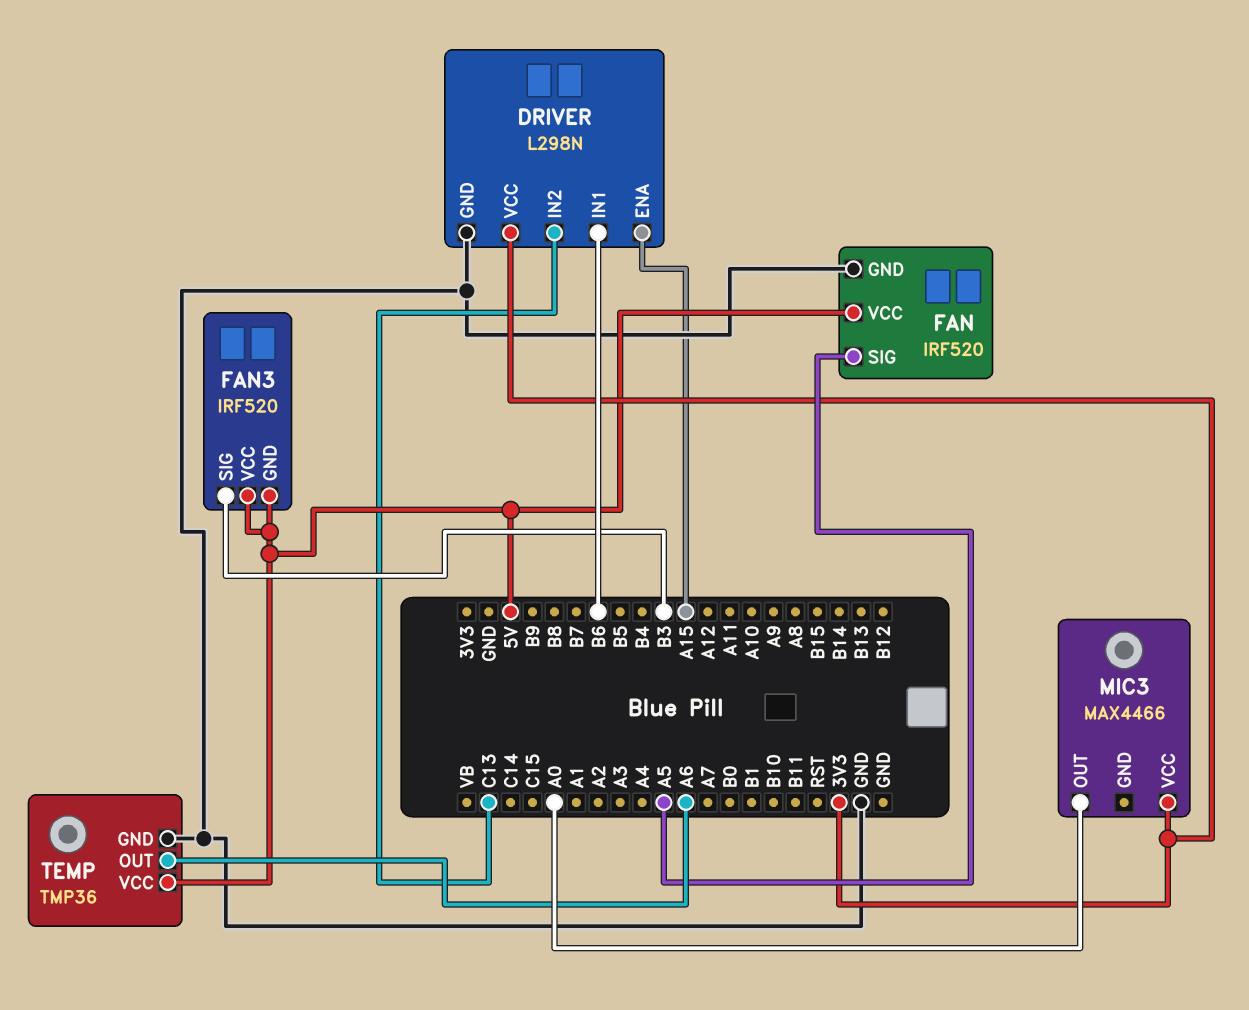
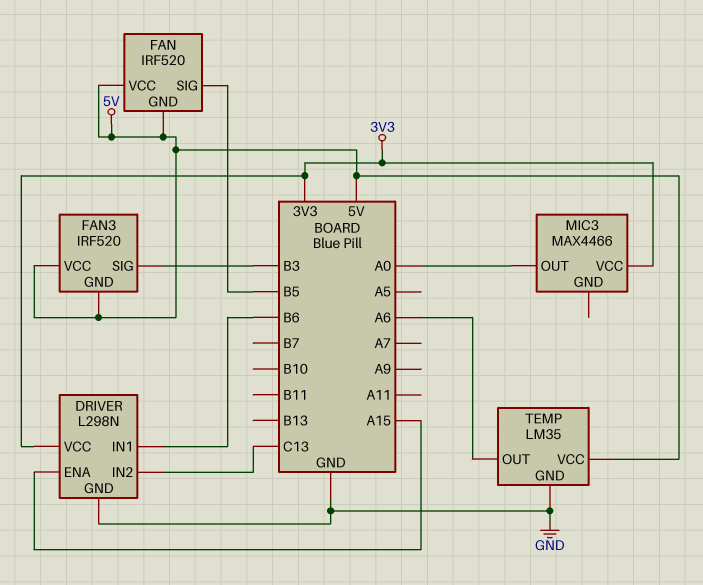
FAN pin GND: GND -> 5V
FAN pin SIG: A5 -> B5
TEMP: TMP36 -> LM35

